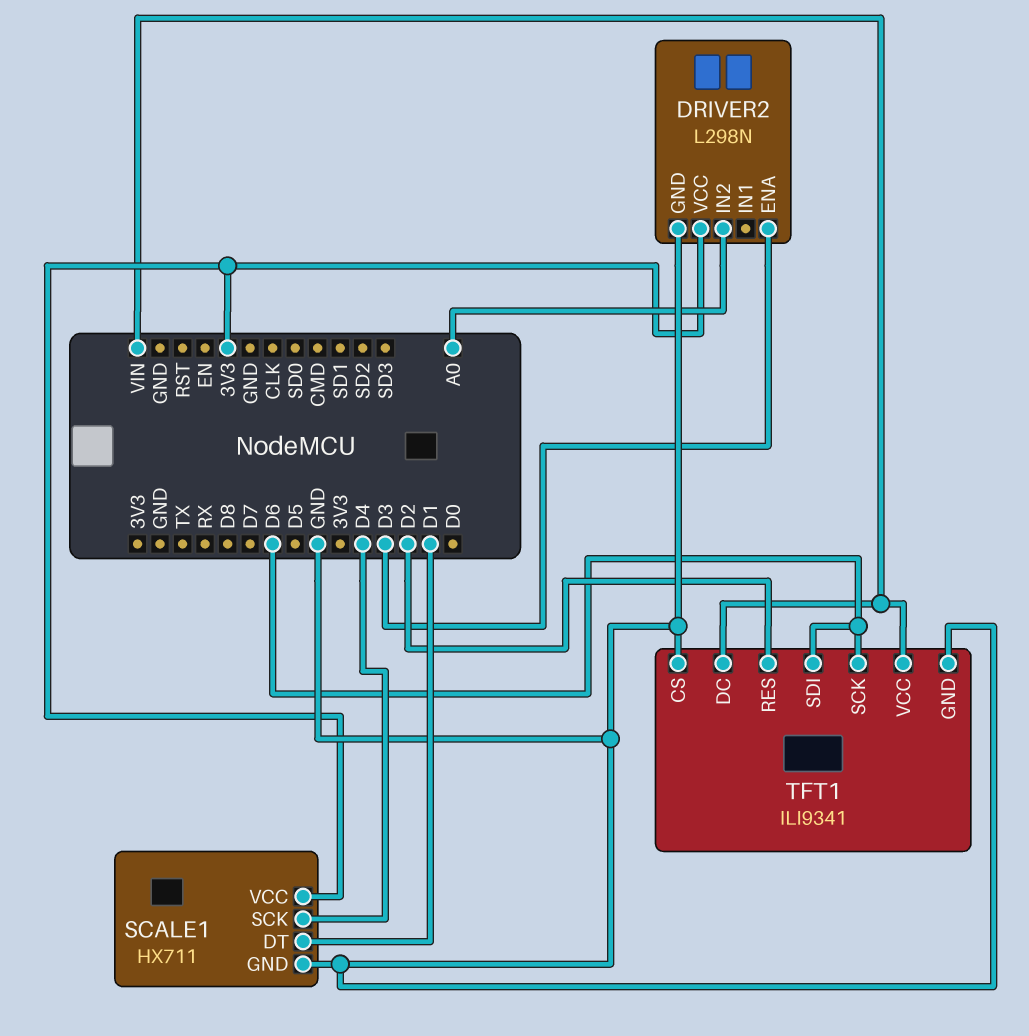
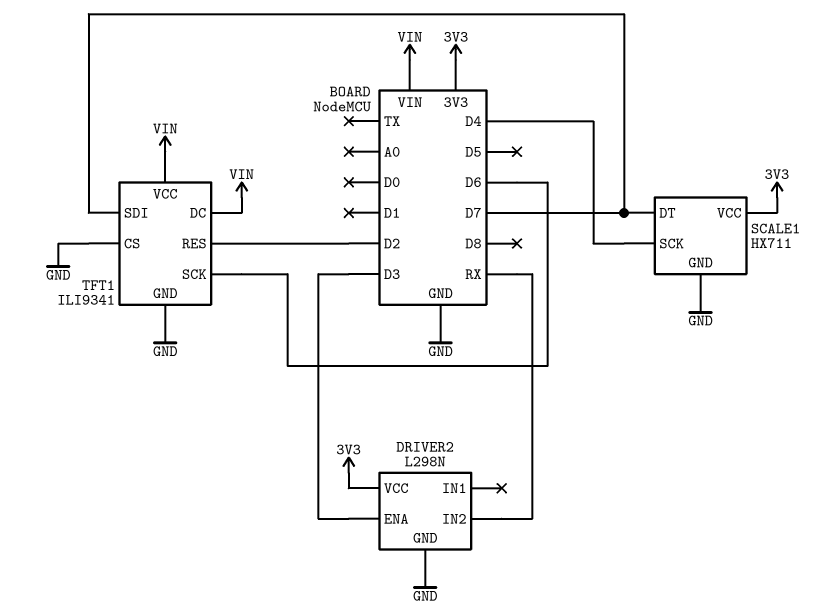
DRIVER2 pin IN2: A0 -> RX
SCALE1 pin DT: D1 -> D7
TFT1 pin SDI: D6 -> D7

